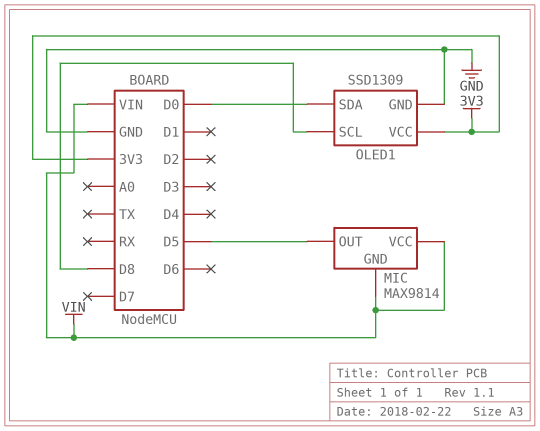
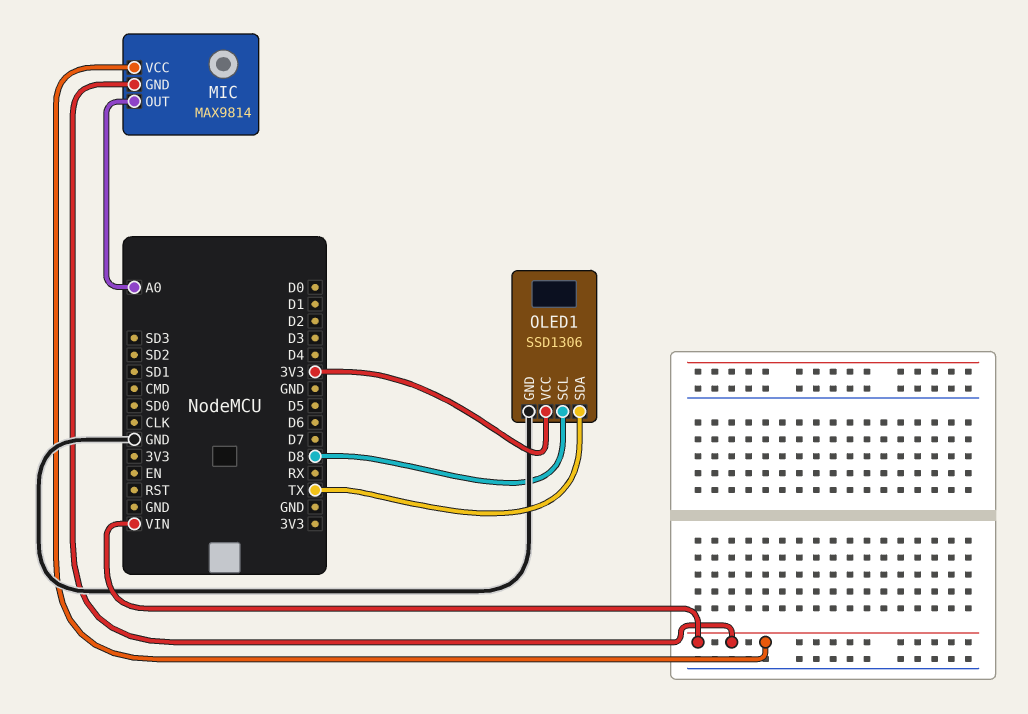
MIC pin OUT: D5 -> A0
OLED1: SSD1309 -> SSD1306
OLED1 pin SDA: D0 -> TX

